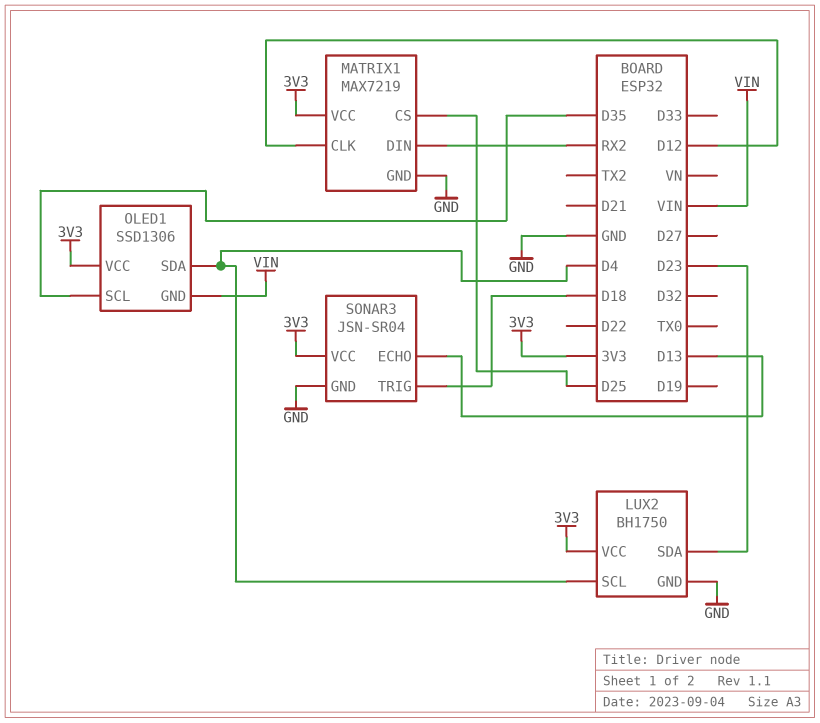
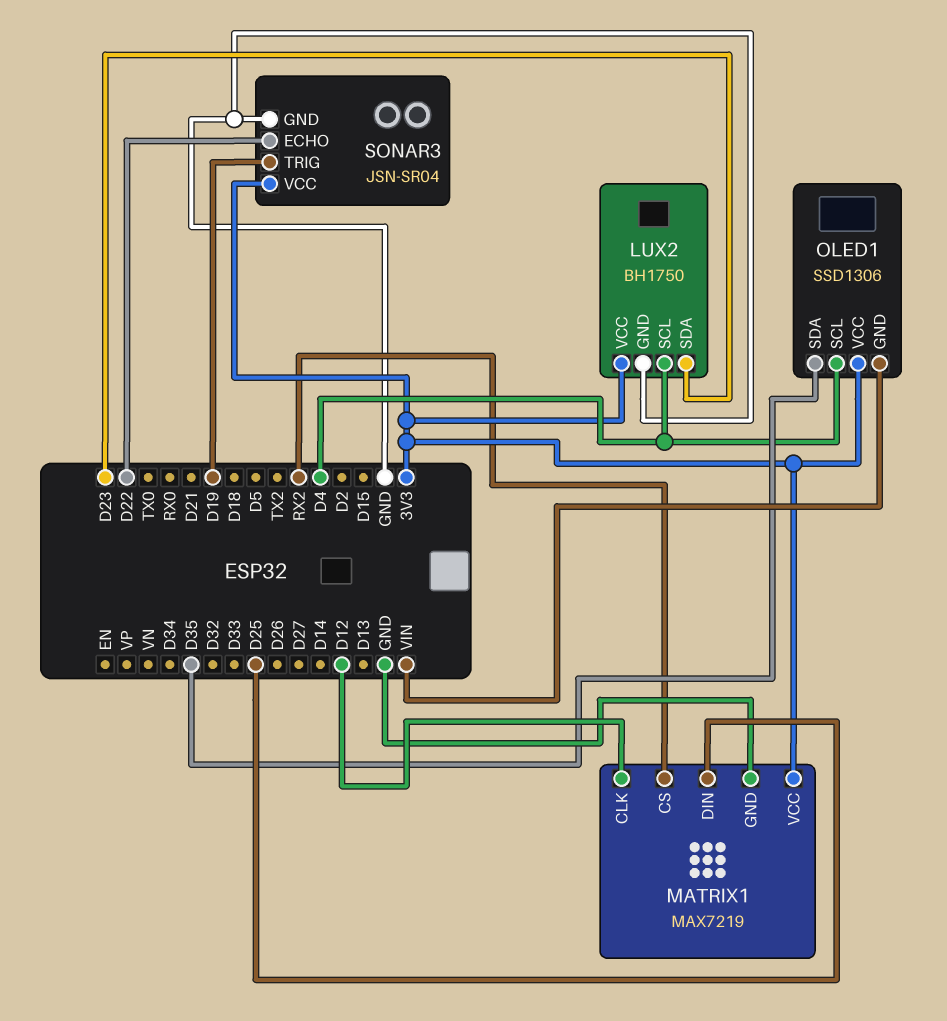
MATRIX1 pin CS: D25 -> RX2
MATRIX1 pin DIN: RX2 -> D25
OLED1 pin SCL: D35 -> D4
OLED1 pin SDA: D4 -> D35
SONAR3 pin ECHO: D13 -> D22
SONAR3 pin TRIG: D18 -> D19

